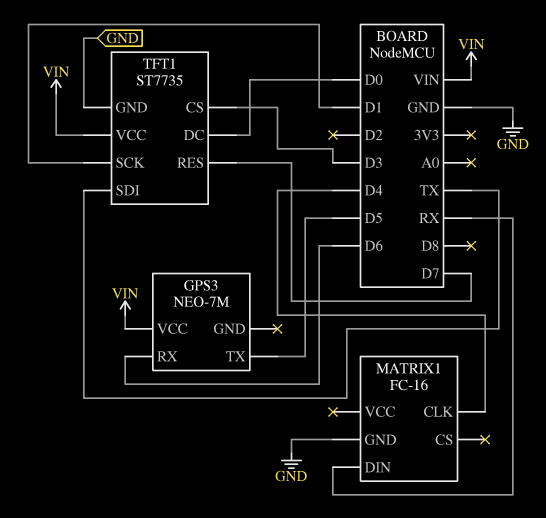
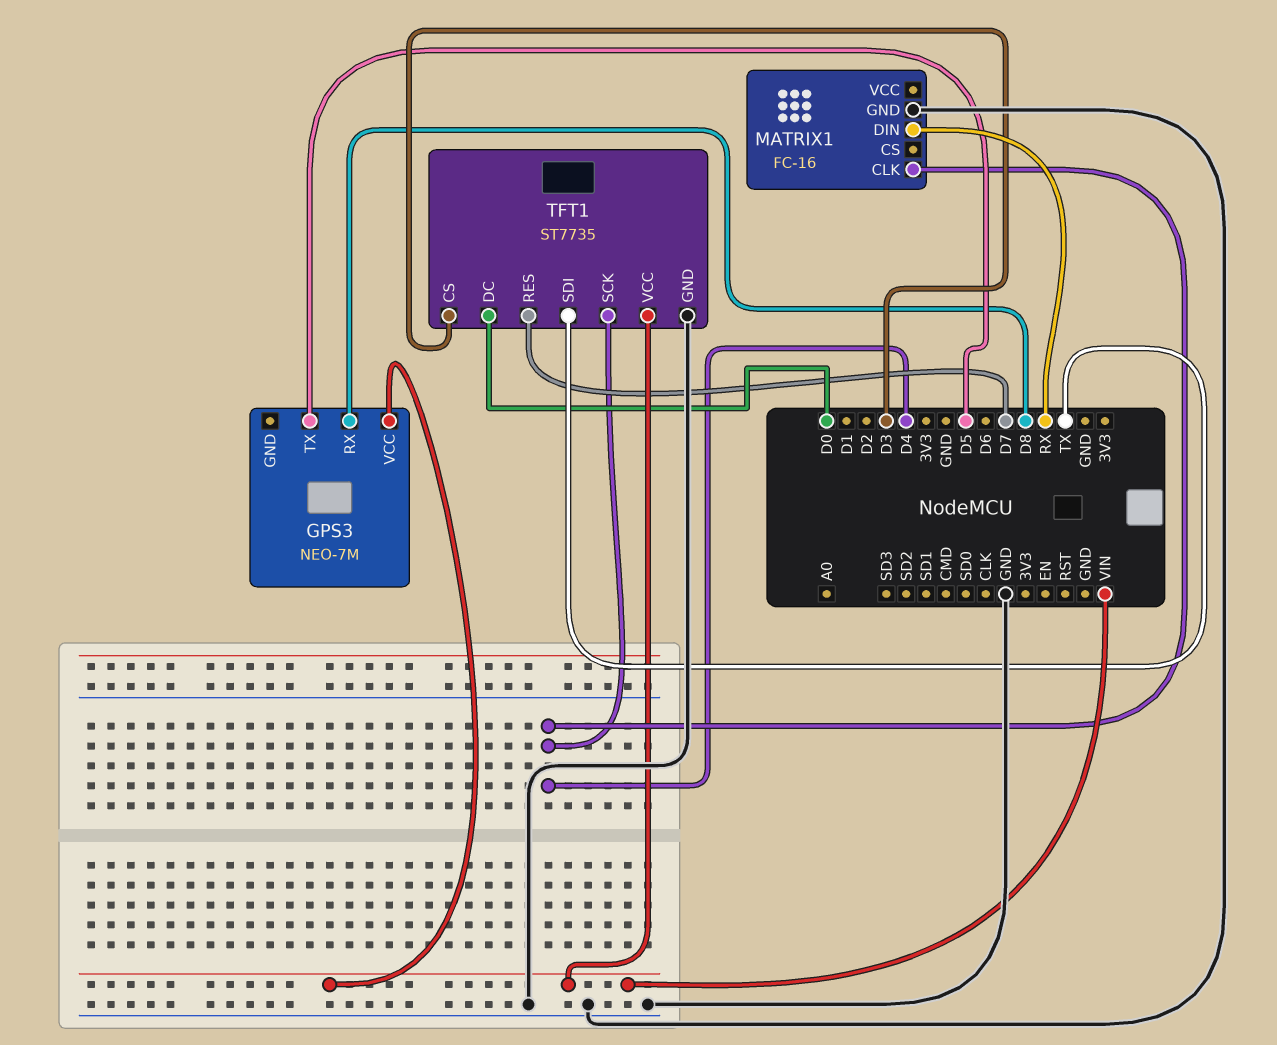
GPS3 pin RX: D6 -> D8
TFT1 pin SCK: D1 -> D4

